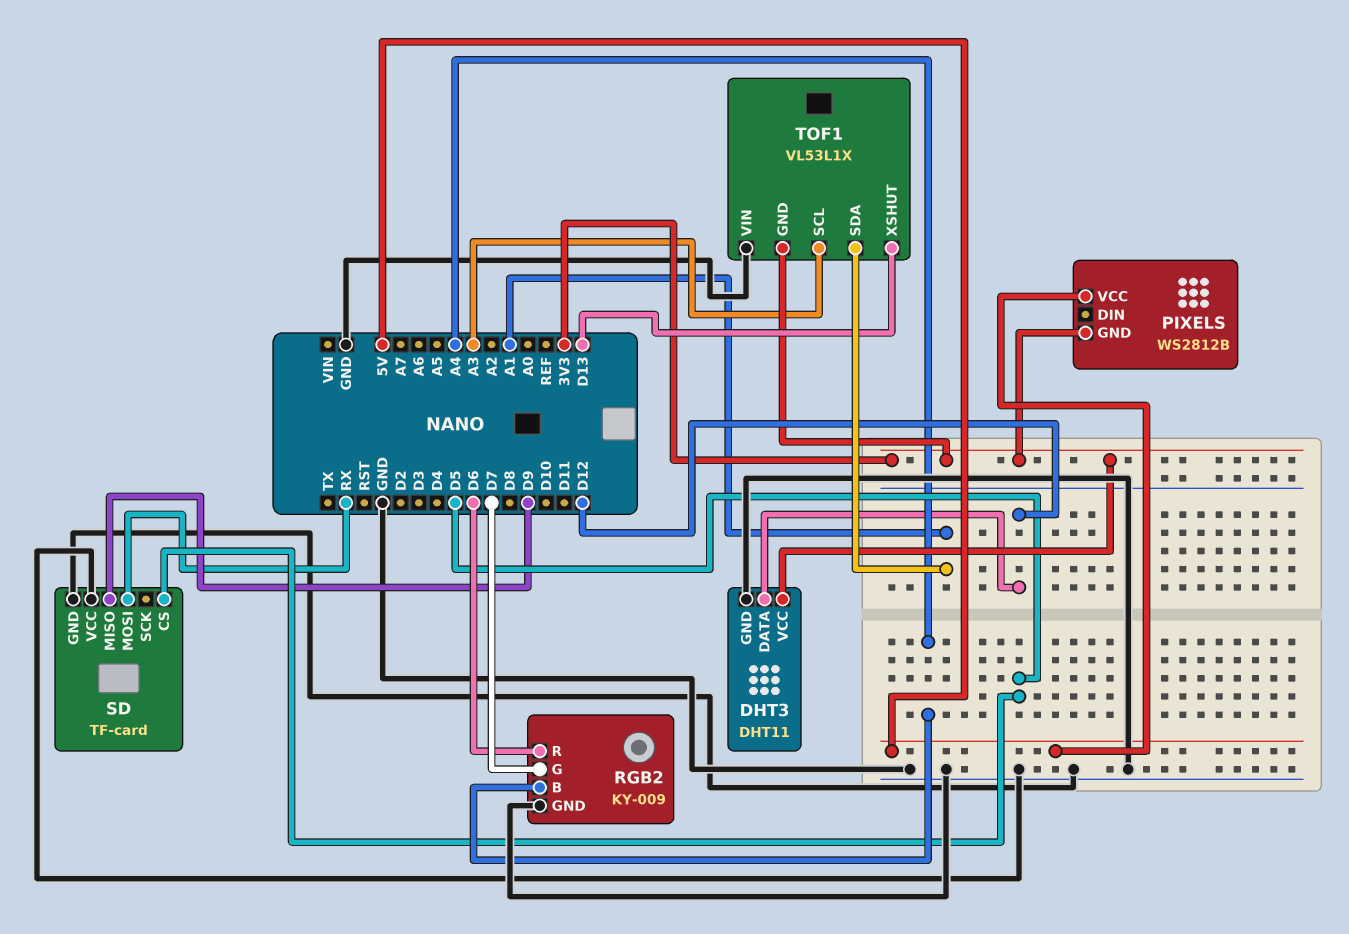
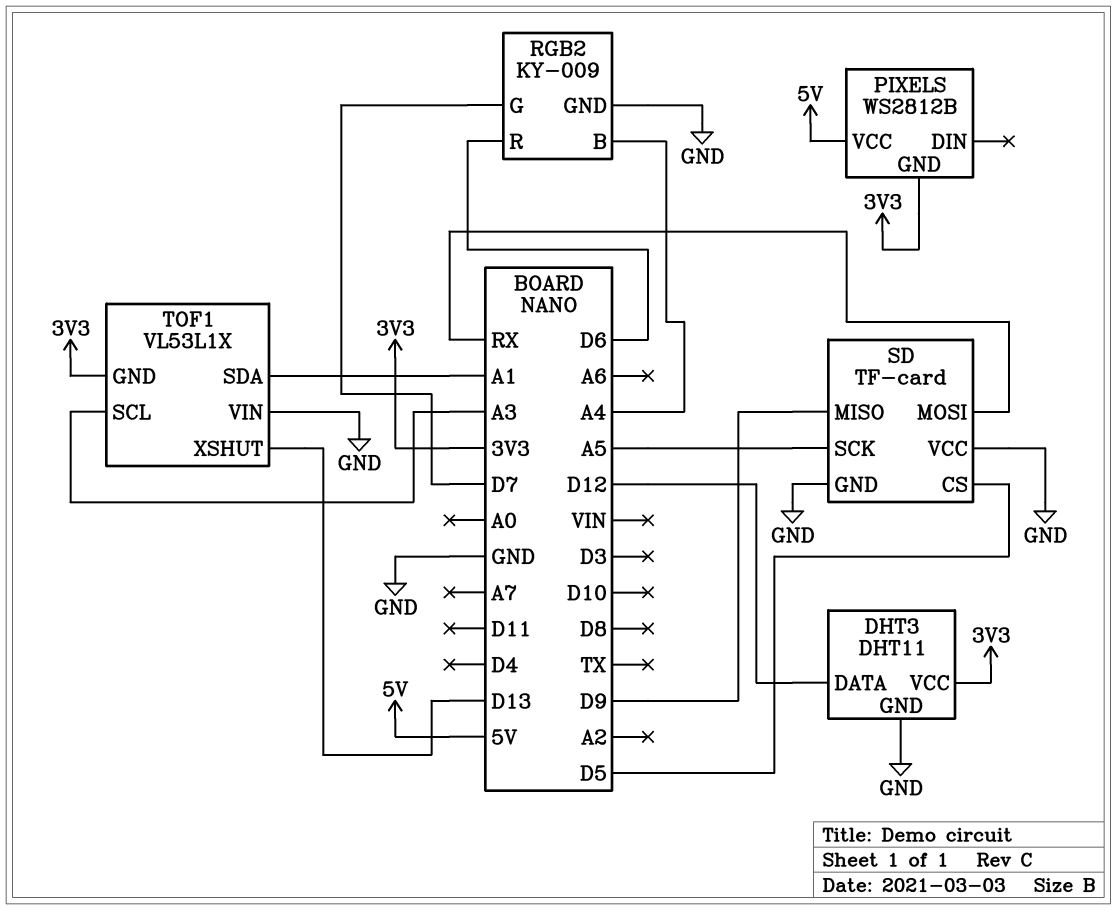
SD pin SCK: none -> A5

